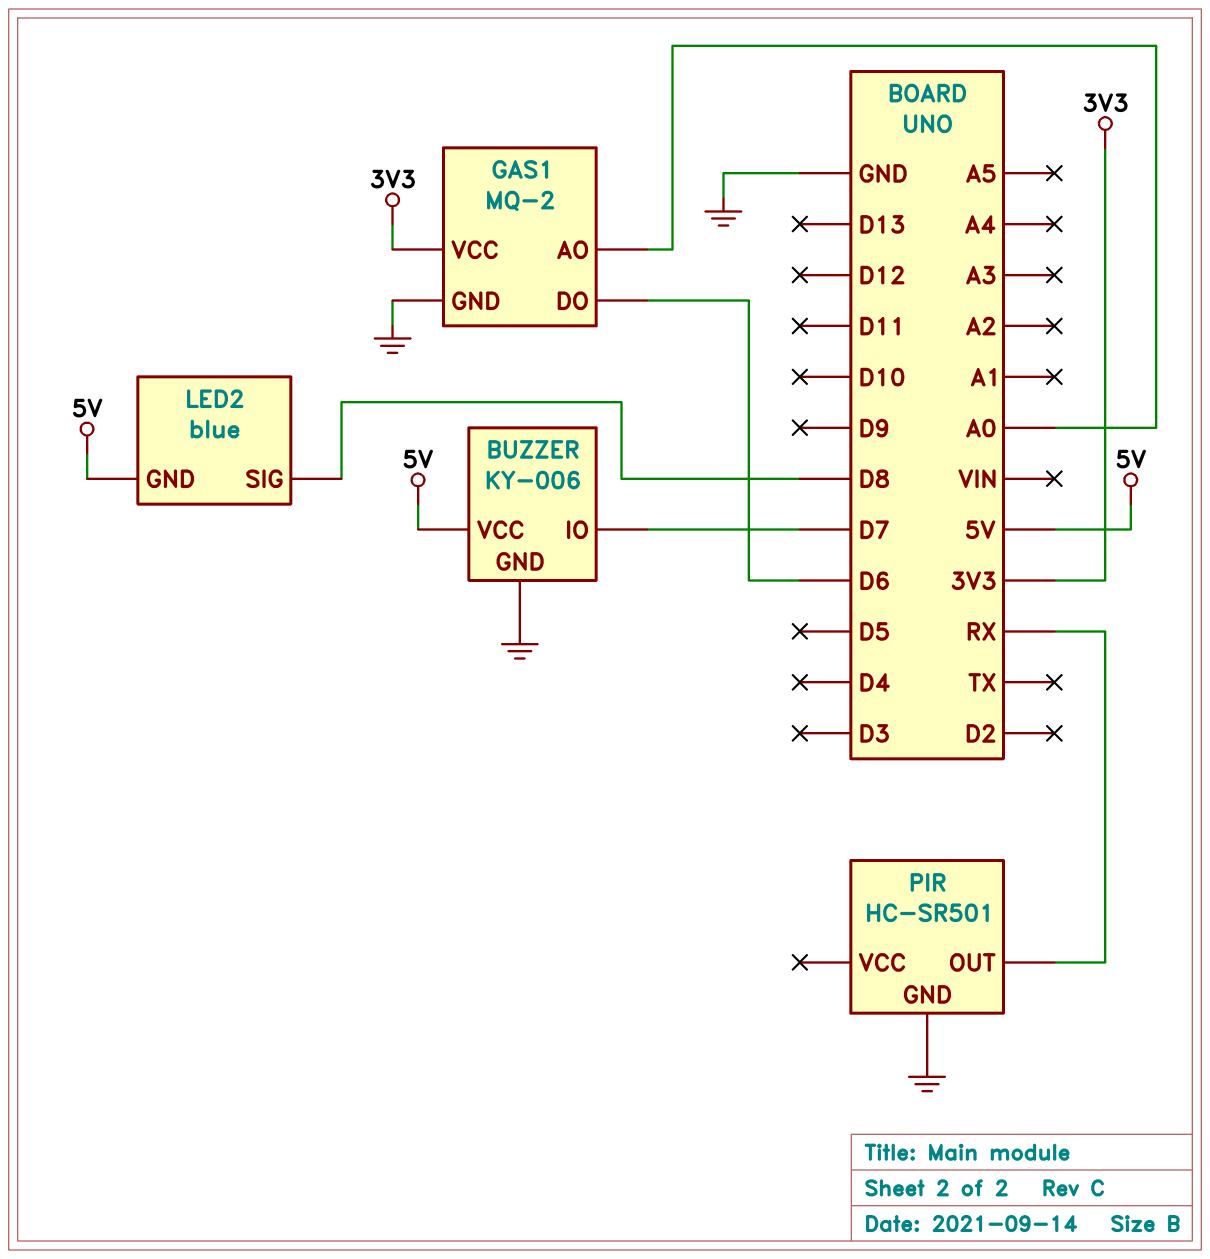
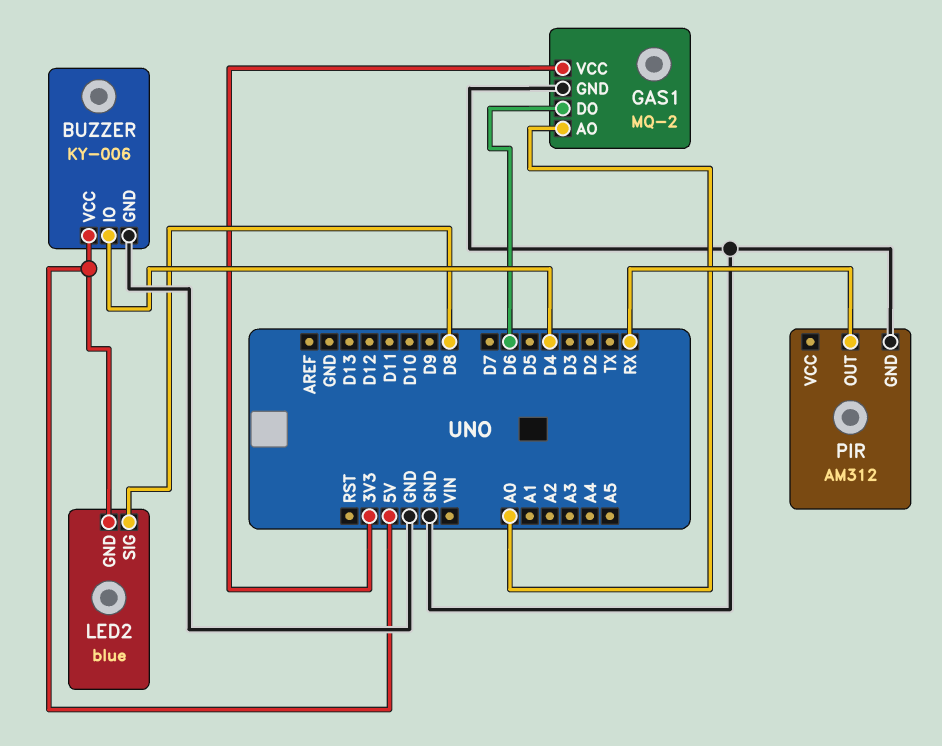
BUZZER pin IO: D7 -> D4
PIR: HC-SR501 -> AM312

